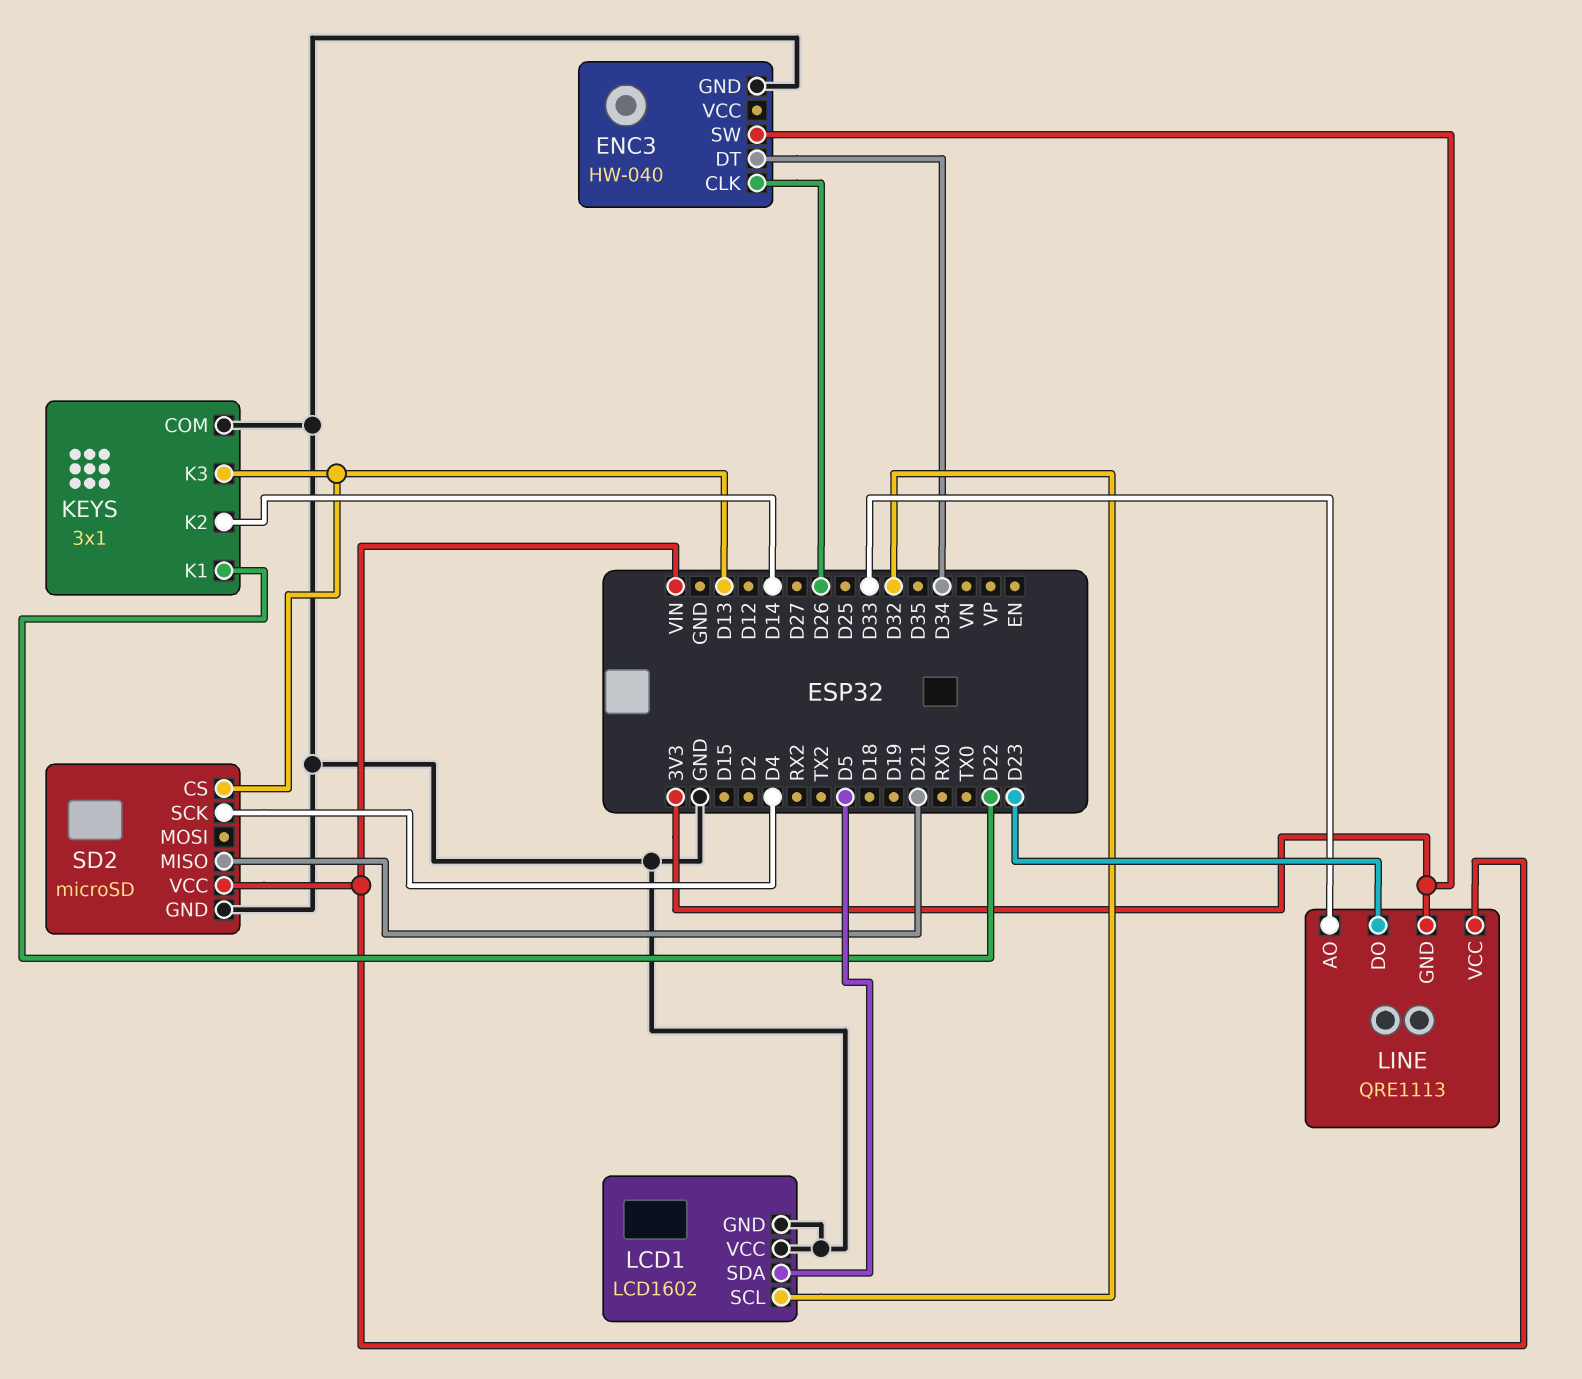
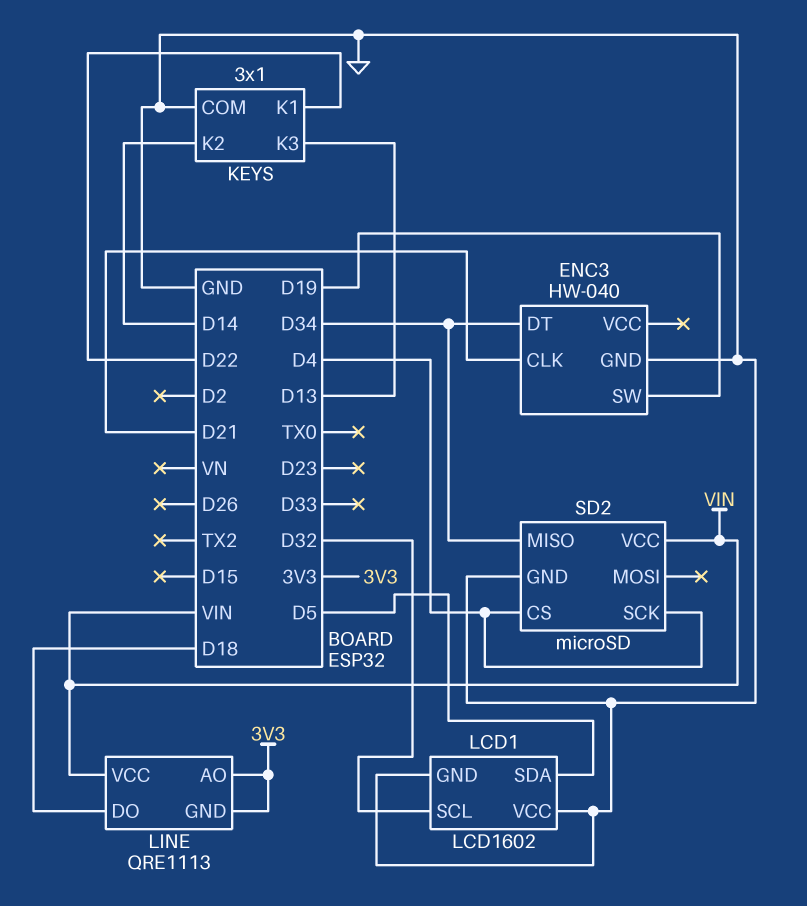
ENC3 pin CLK: D26 -> D21
ENC3 pin SW: 3V3 -> D19
LINE pin AO: D33 -> 3V3
LINE pin DO: D23 -> D18
SD2 pin CS: D13 -> D4
SD2 pin MISO: D21 -> D34

